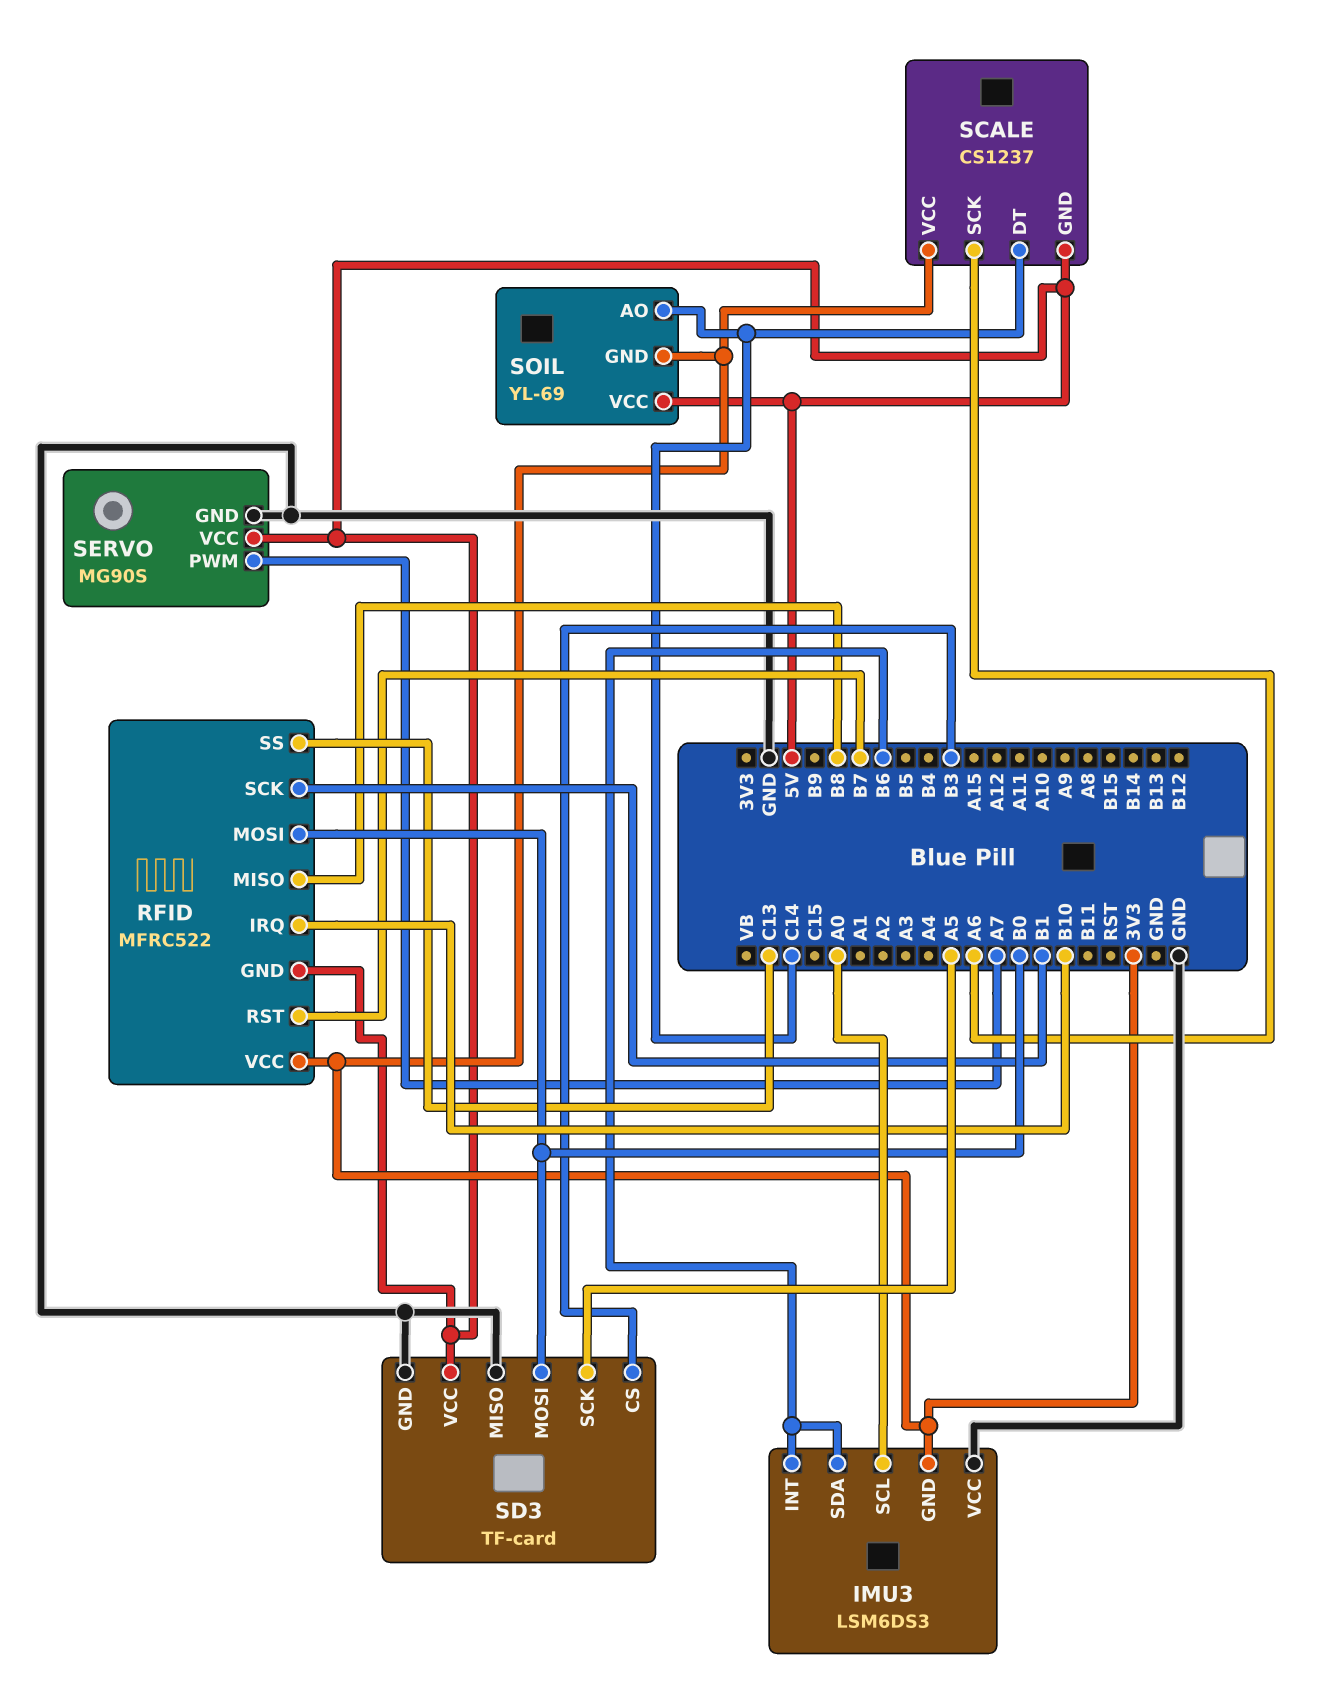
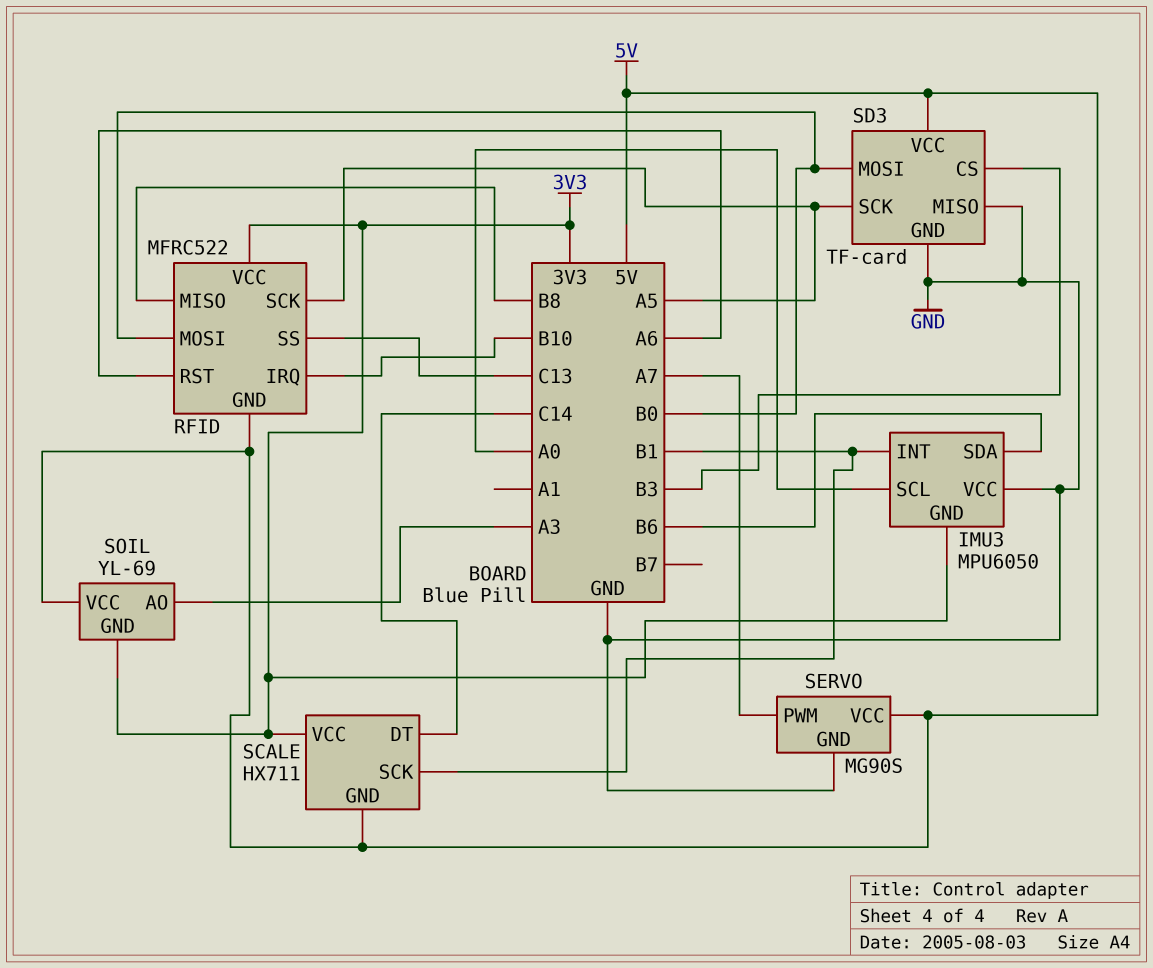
IMU3: LSM6DS3 -> MPU6050
IMU3 pin INT: B6 -> B1
RFID pin RST: B7 -> A6
RFID pin SCK: B1 -> A5
SCALE: CS1237 -> HX711
SCALE pin SCK: A6 -> B1
SOIL pin AO: C14 -> A3

